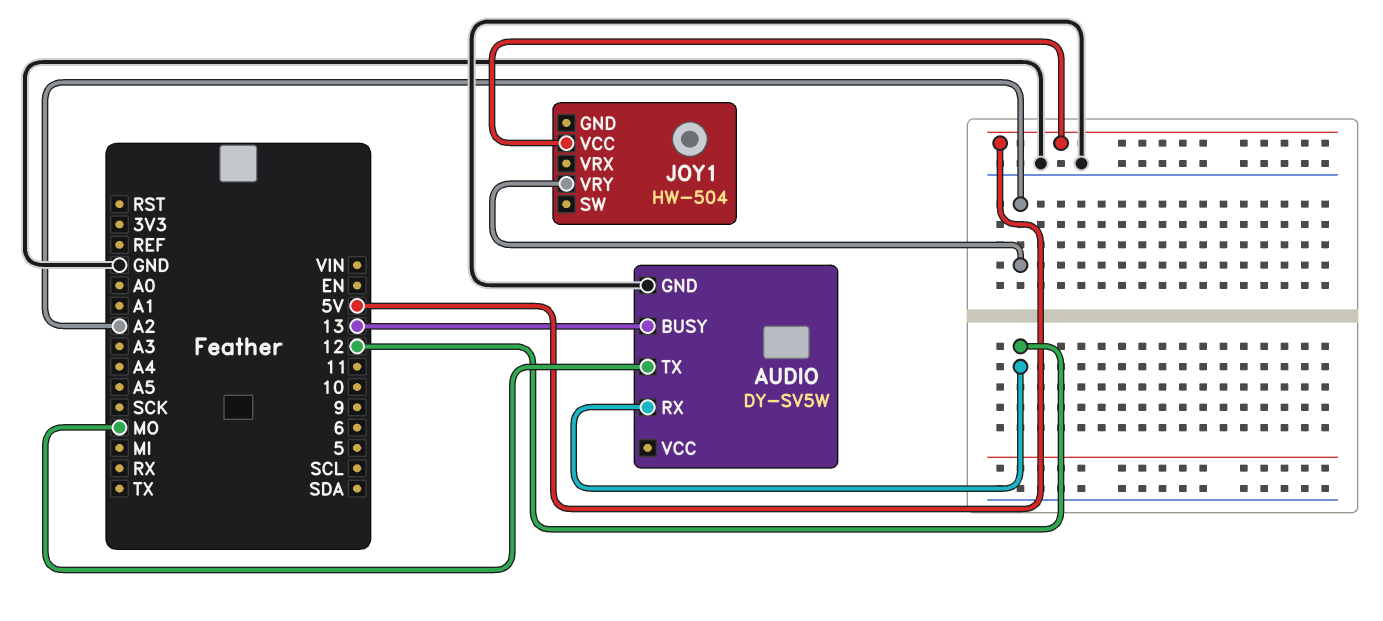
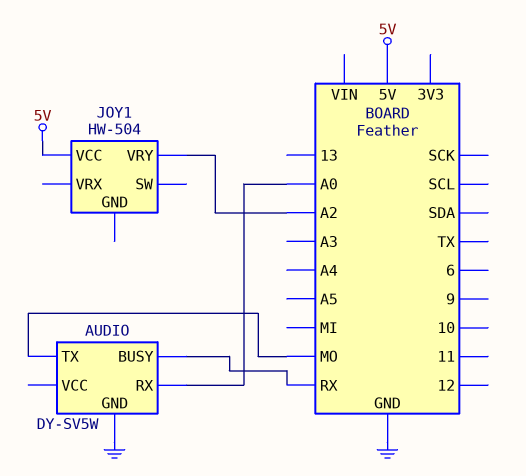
AUDIO pin BUSY: 13 -> RX
AUDIO pin RX: 12 -> A0

